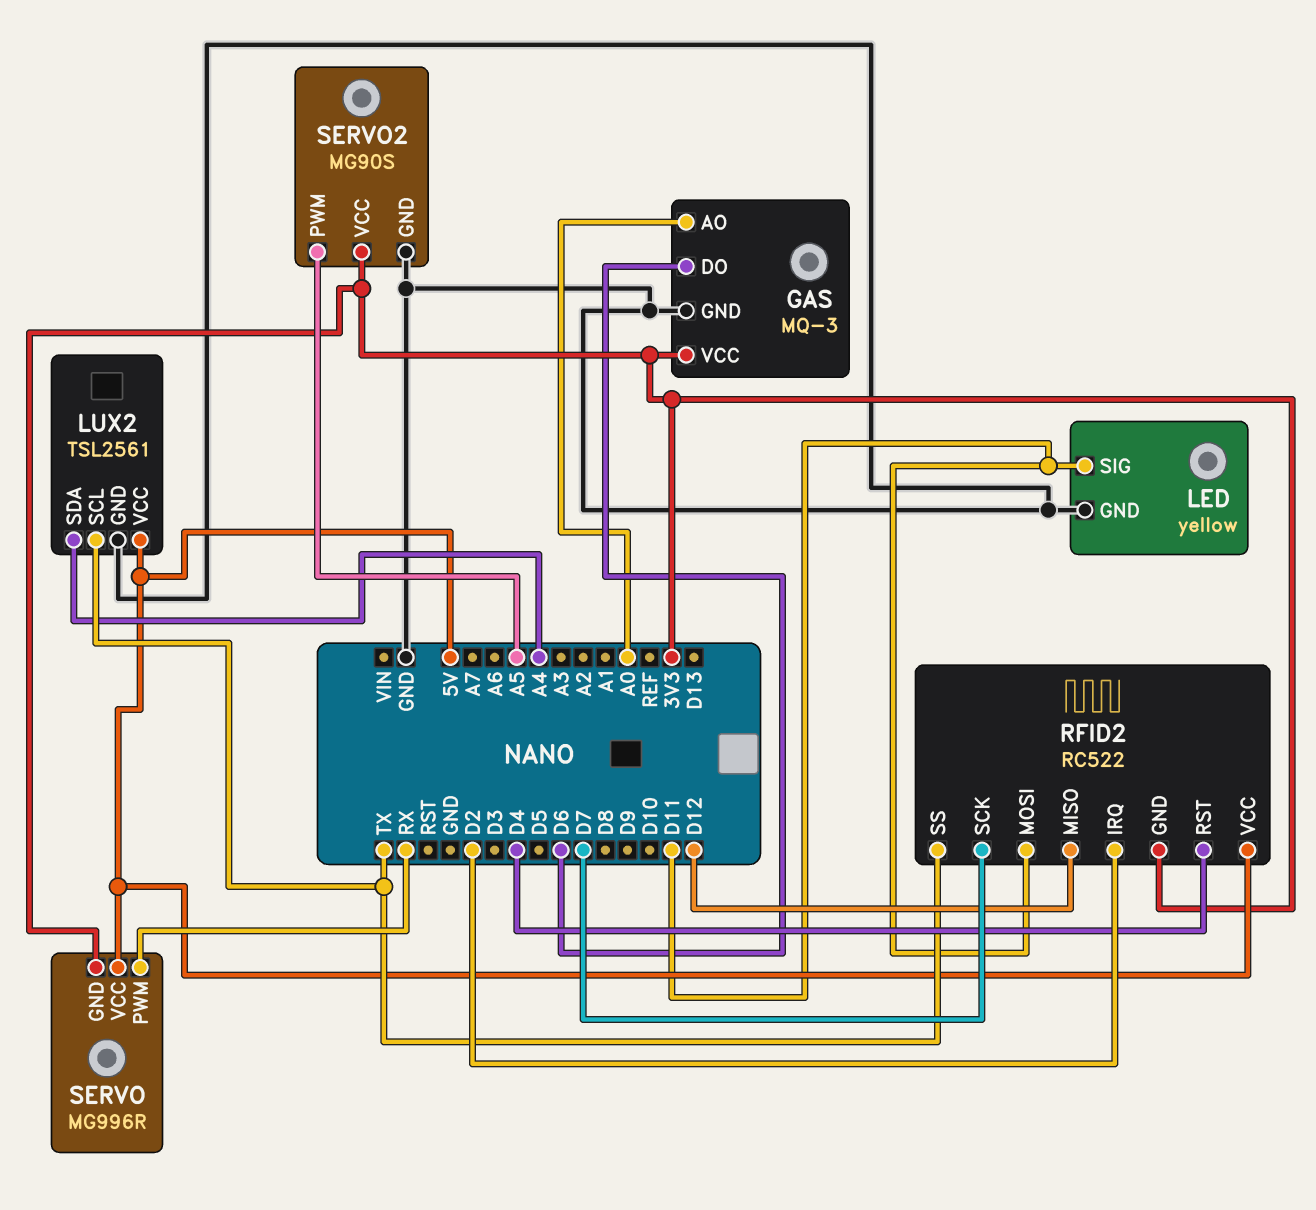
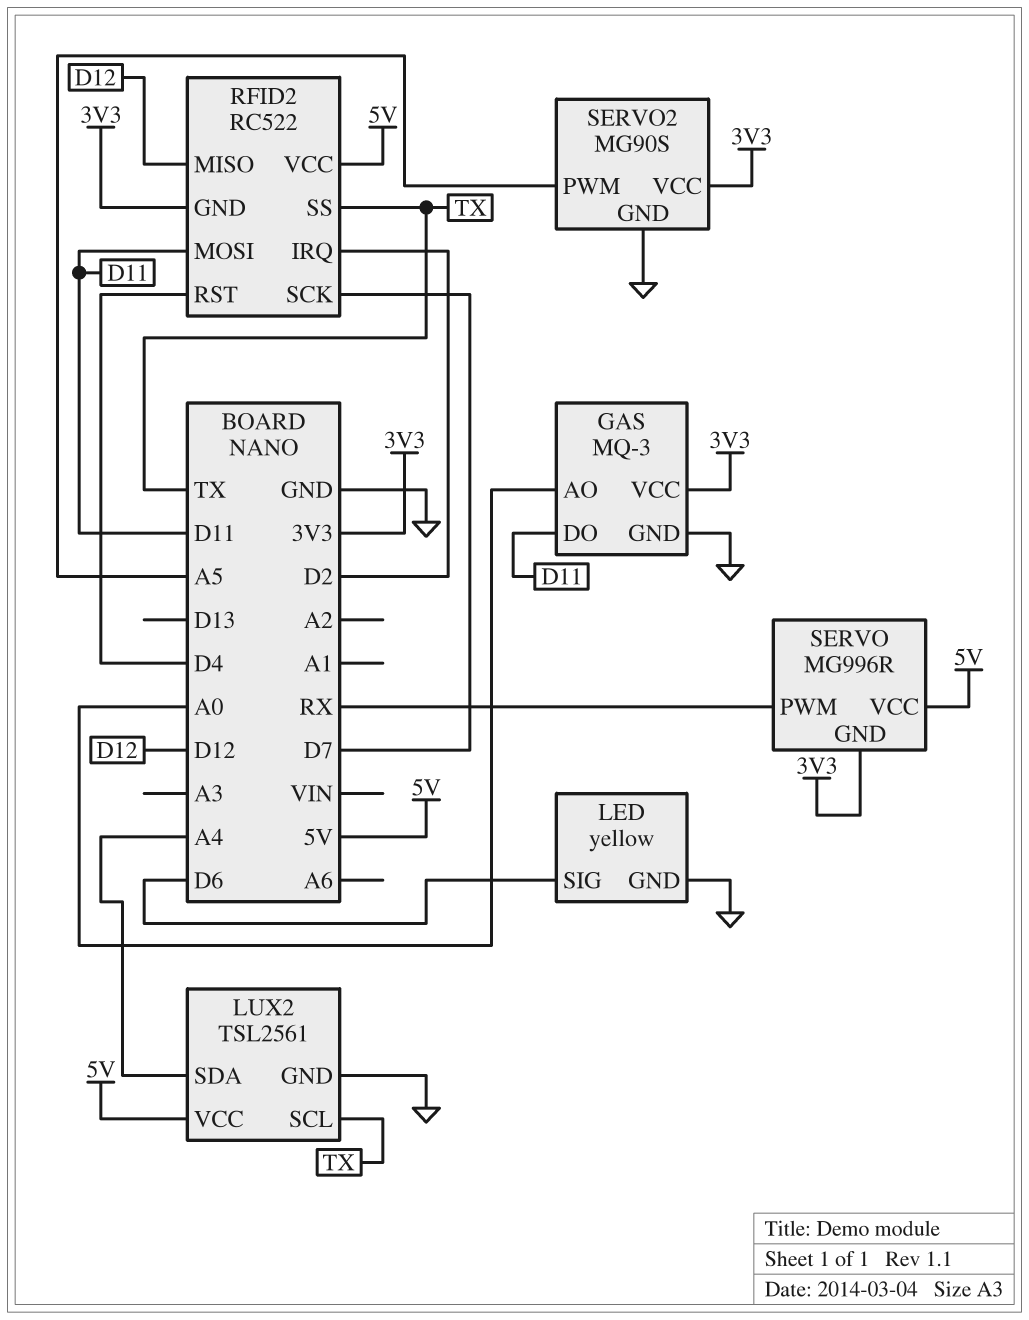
GAS pin DO: D6 -> D11
LED pin SIG: D11 -> D6

